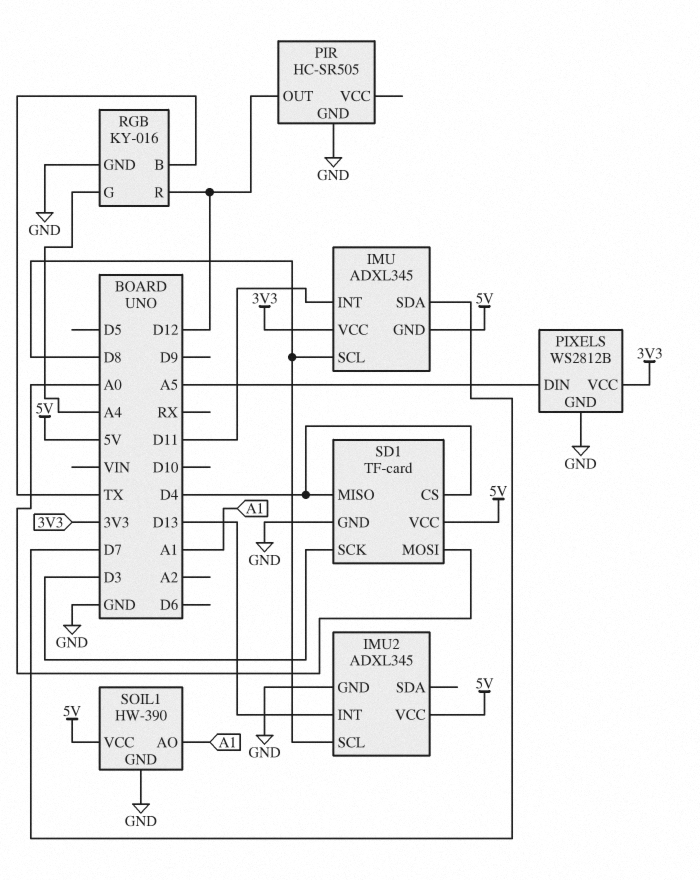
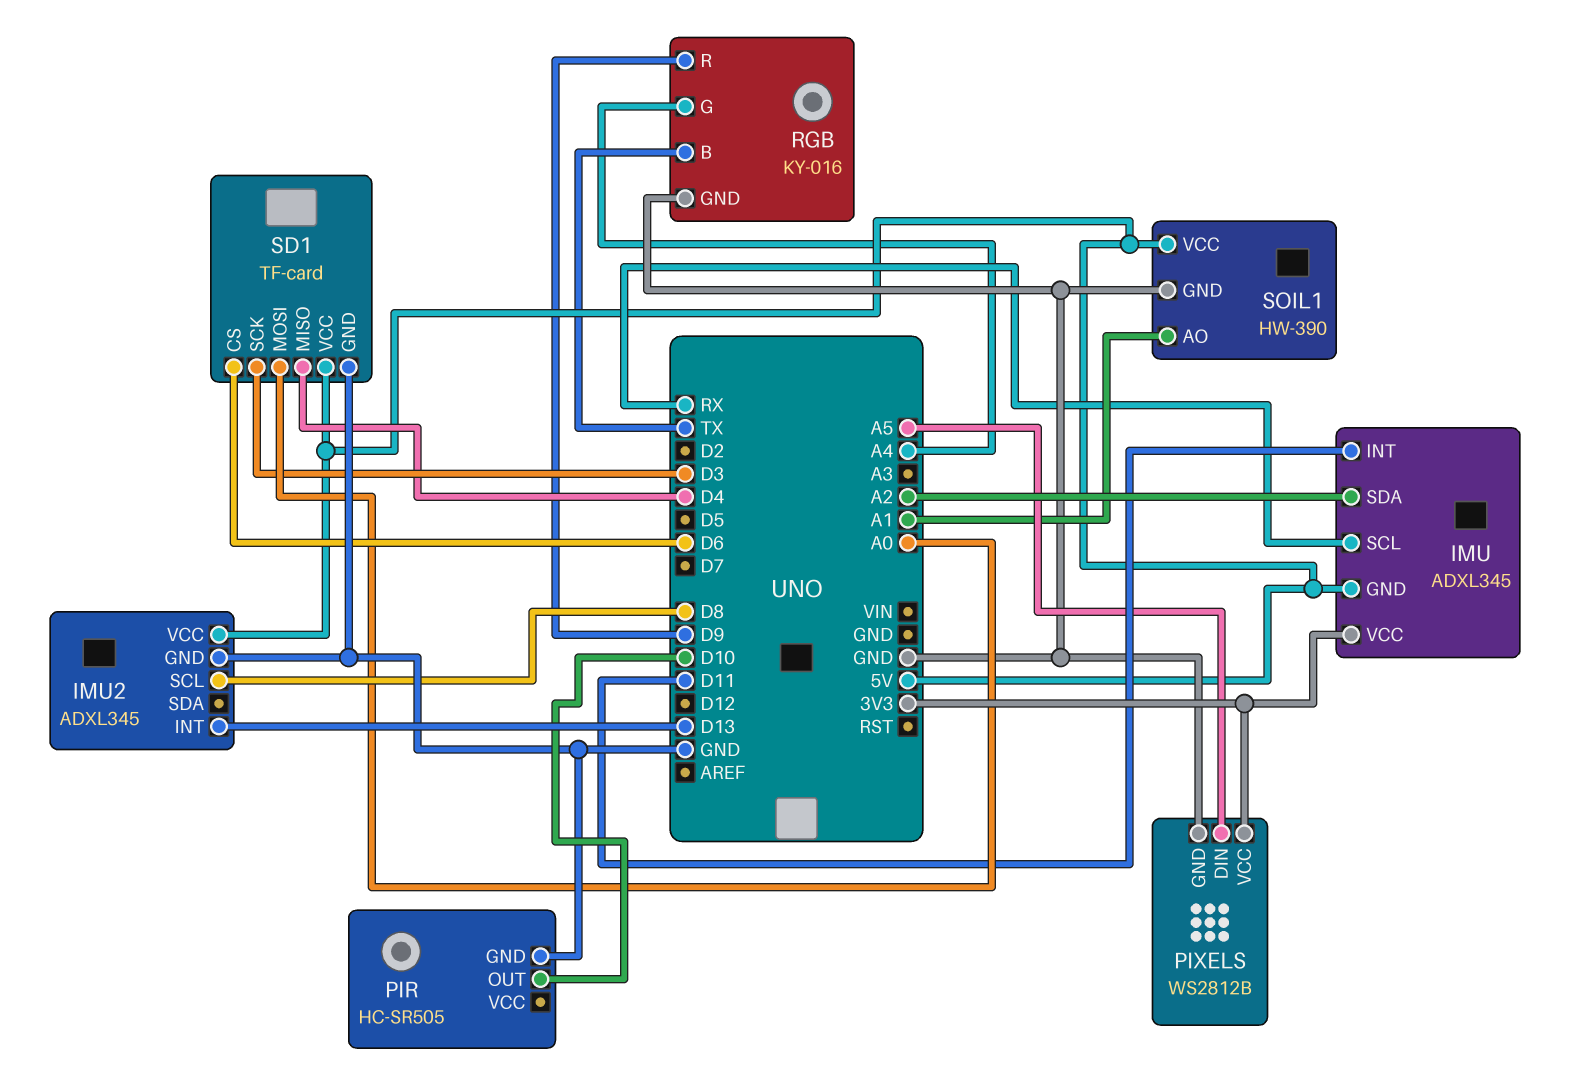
IMU pin SCL: D8 -> RX
IMU pin SDA: D7 -> A2
PIR pin OUT: D12 -> D10
RGB pin R: D12 -> D9
SD1 pin CS: D4 -> D6

